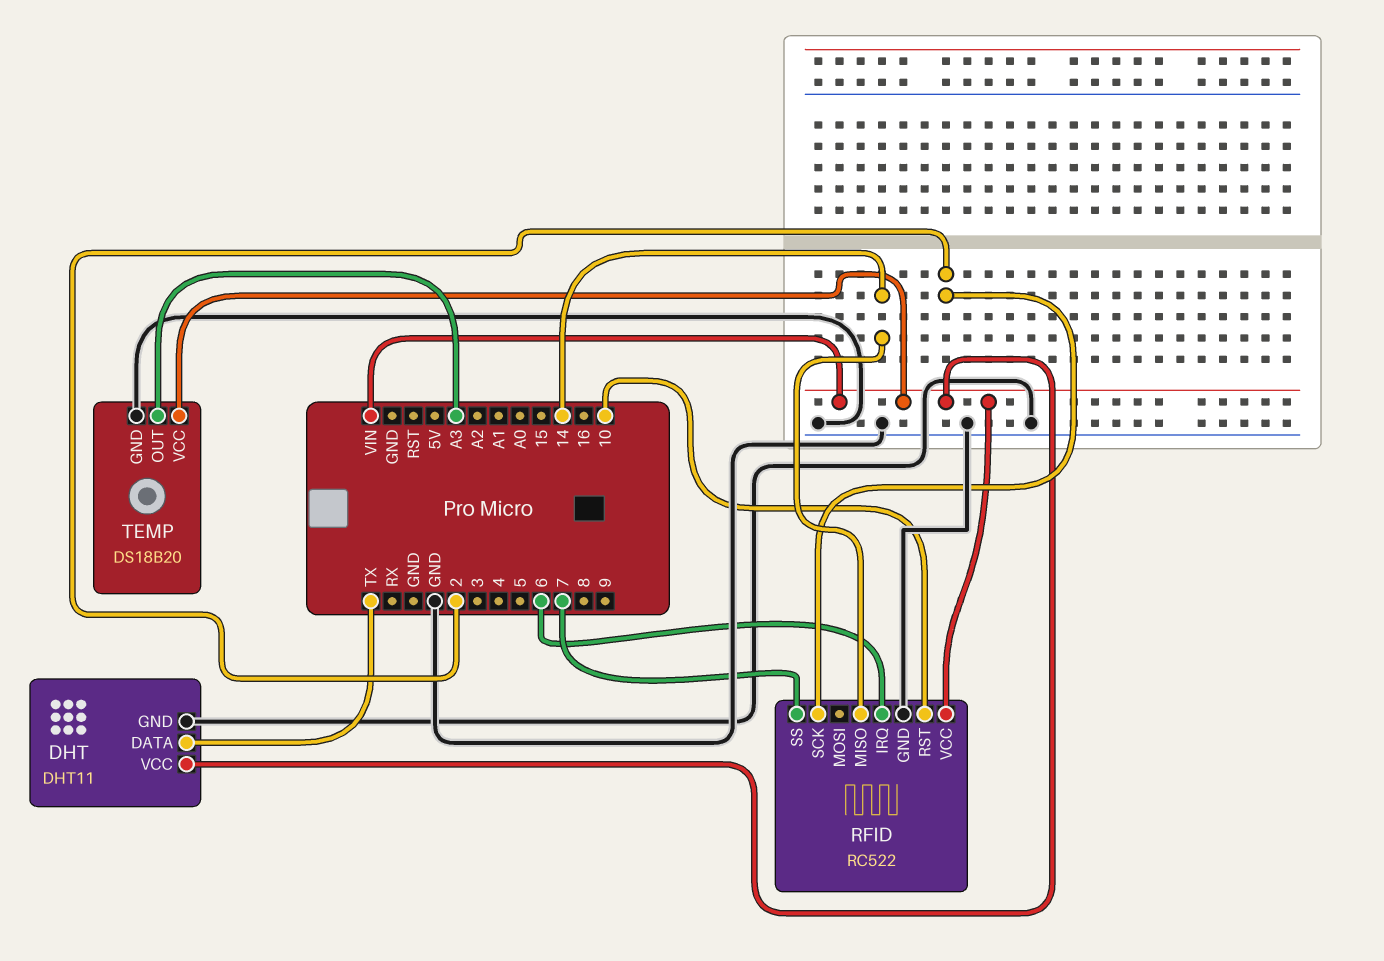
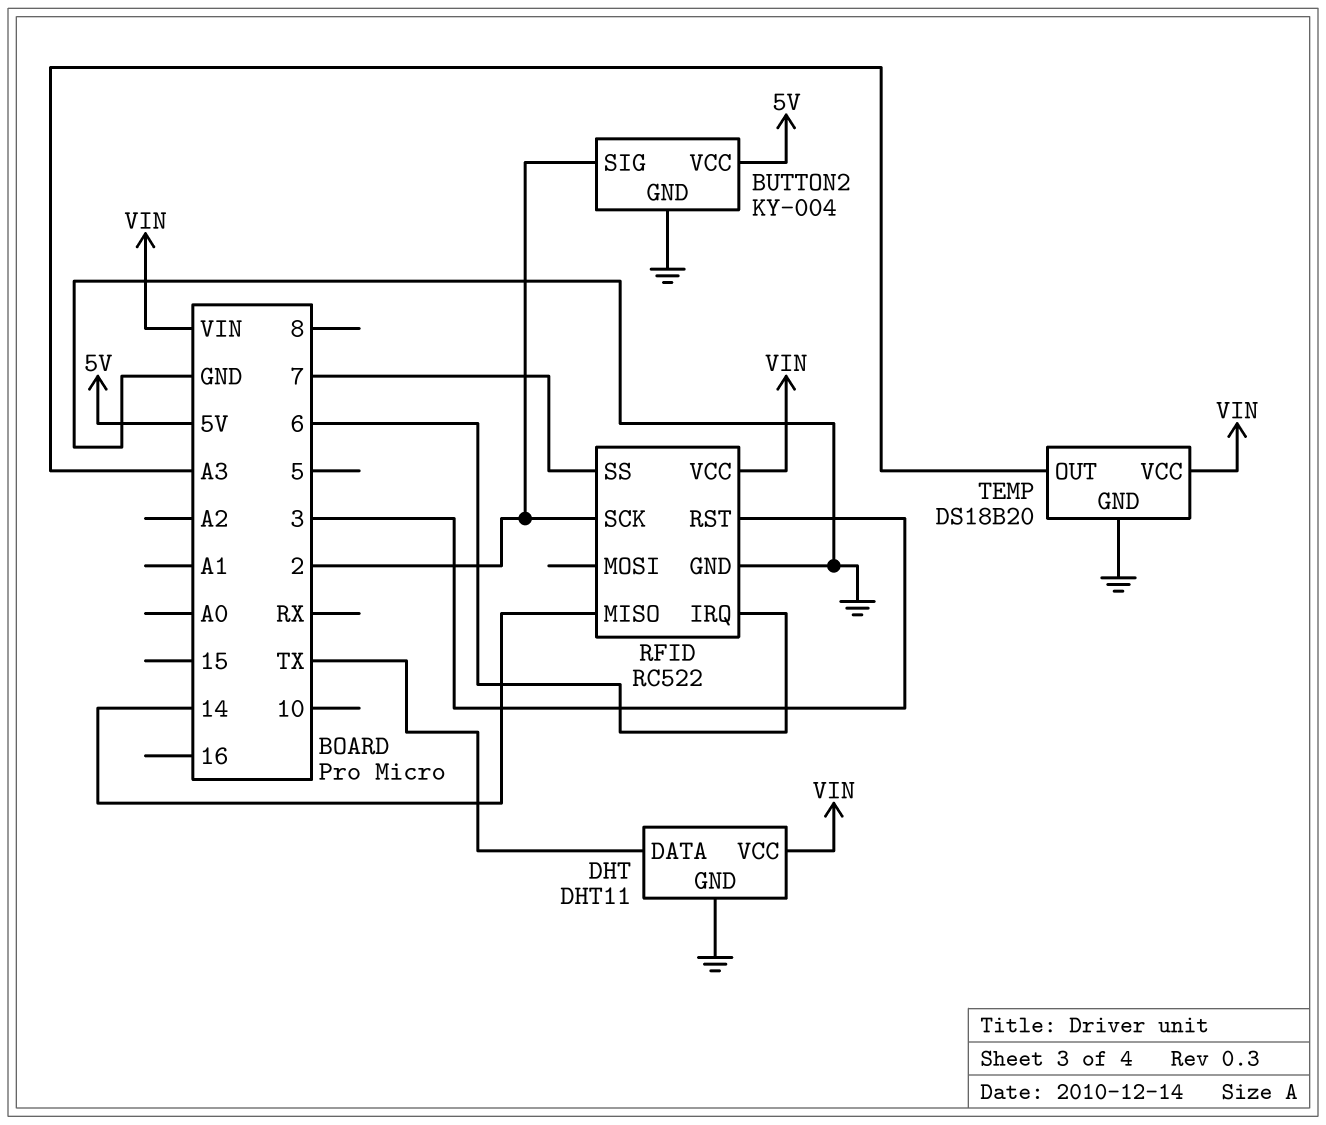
BUTTON2: none -> KY-004
BUTTON2 pin GND: none -> GND
BUTTON2 pin SIG: none -> 2
BUTTON2 pin VCC: none -> 5V
RFID pin RST: 10 -> 3

